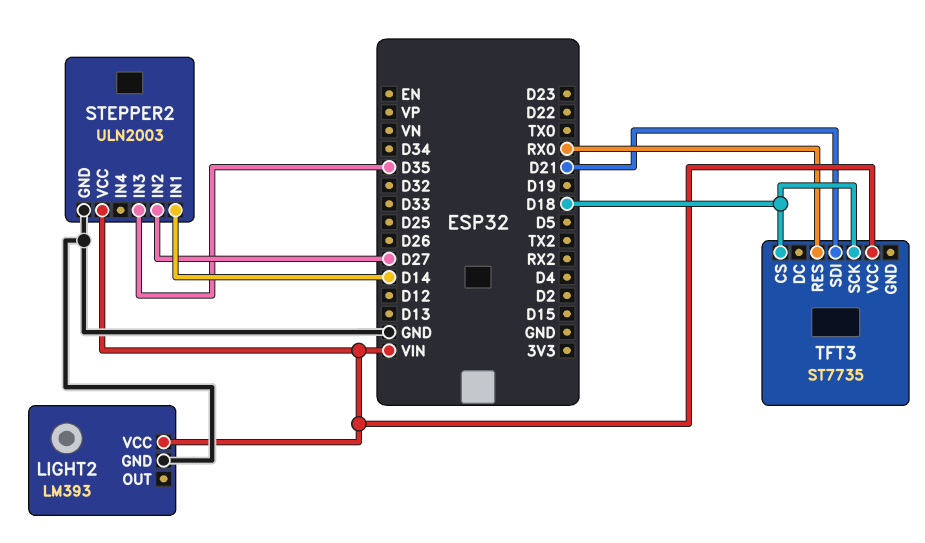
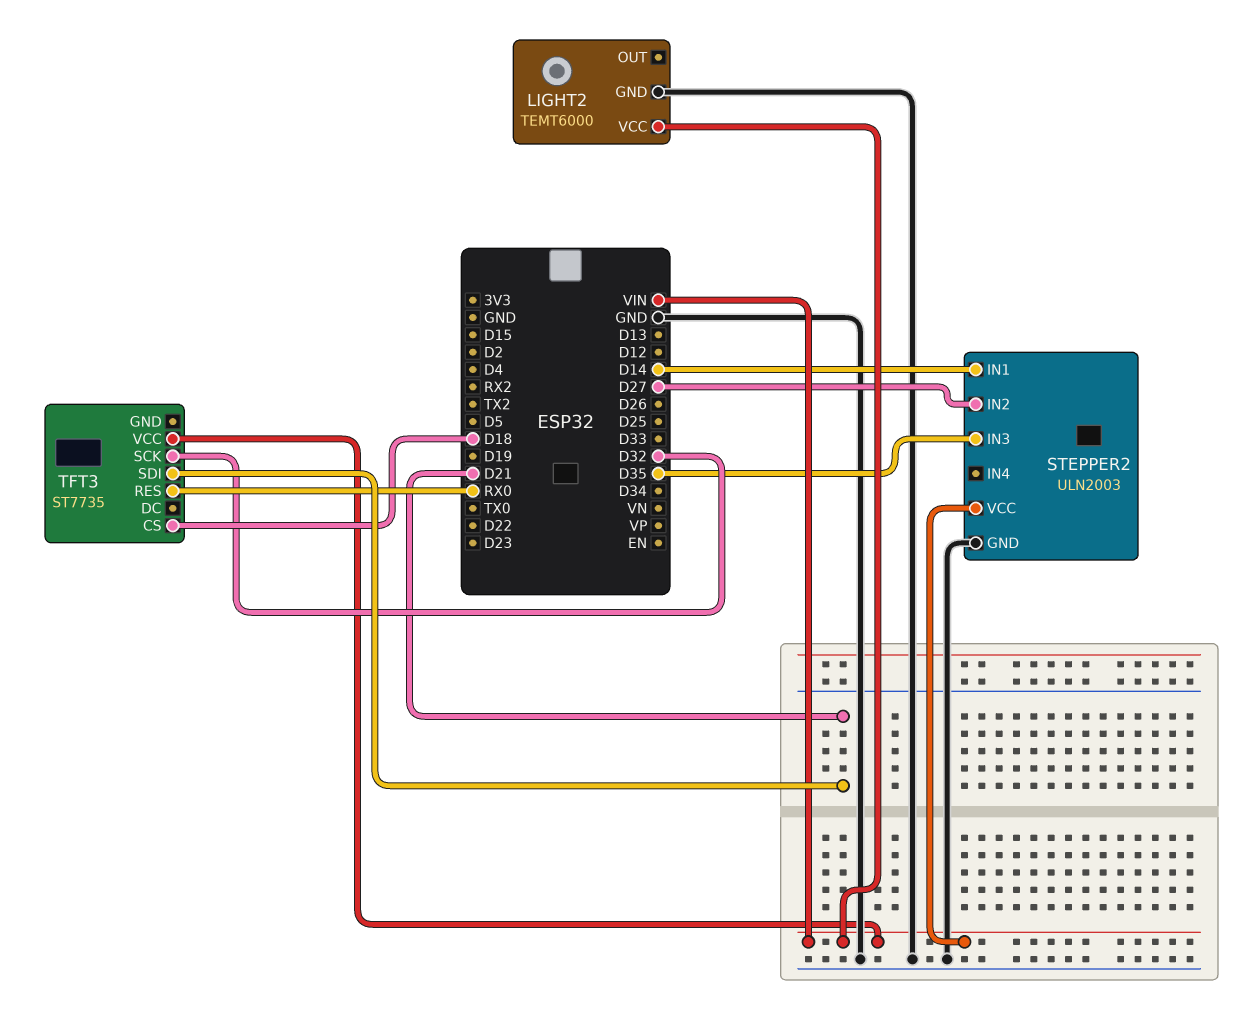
LIGHT2: LM393 -> TEMT6000
TFT3 pin SCK: D18 -> D32

